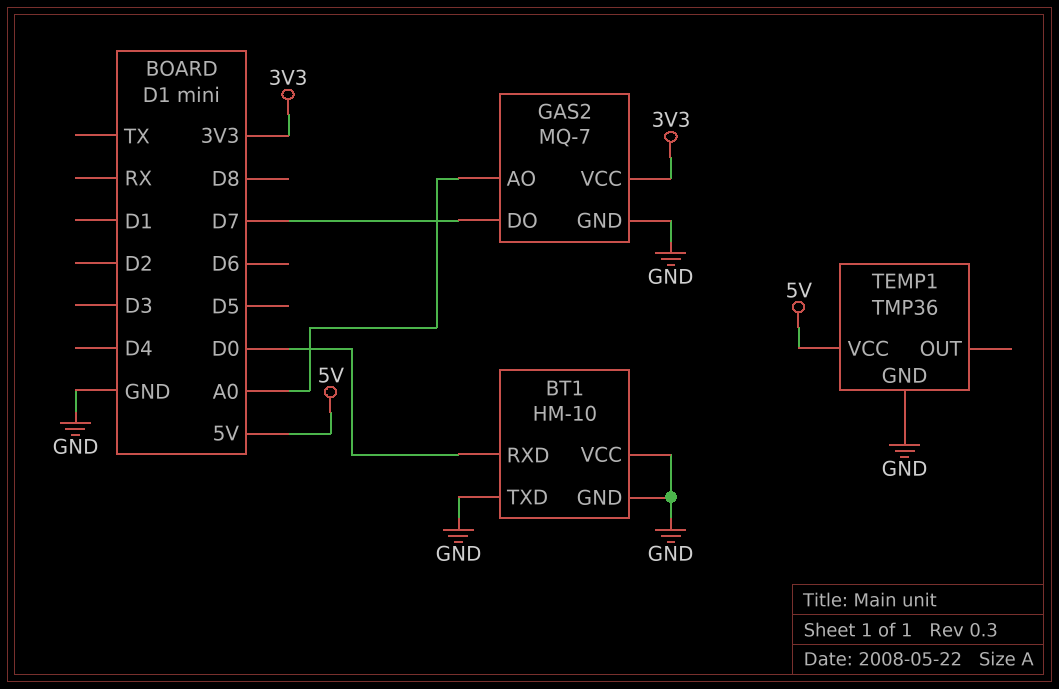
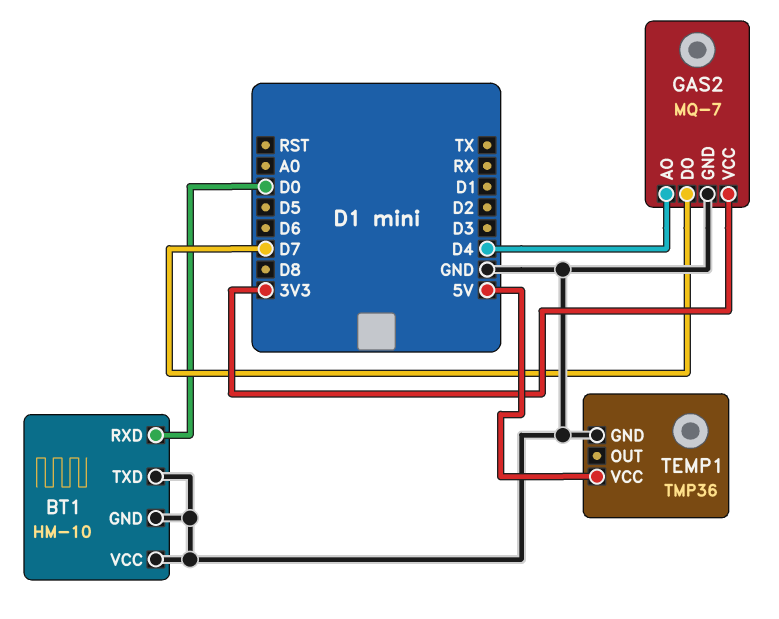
GAS2 pin AO: A0 -> D4

